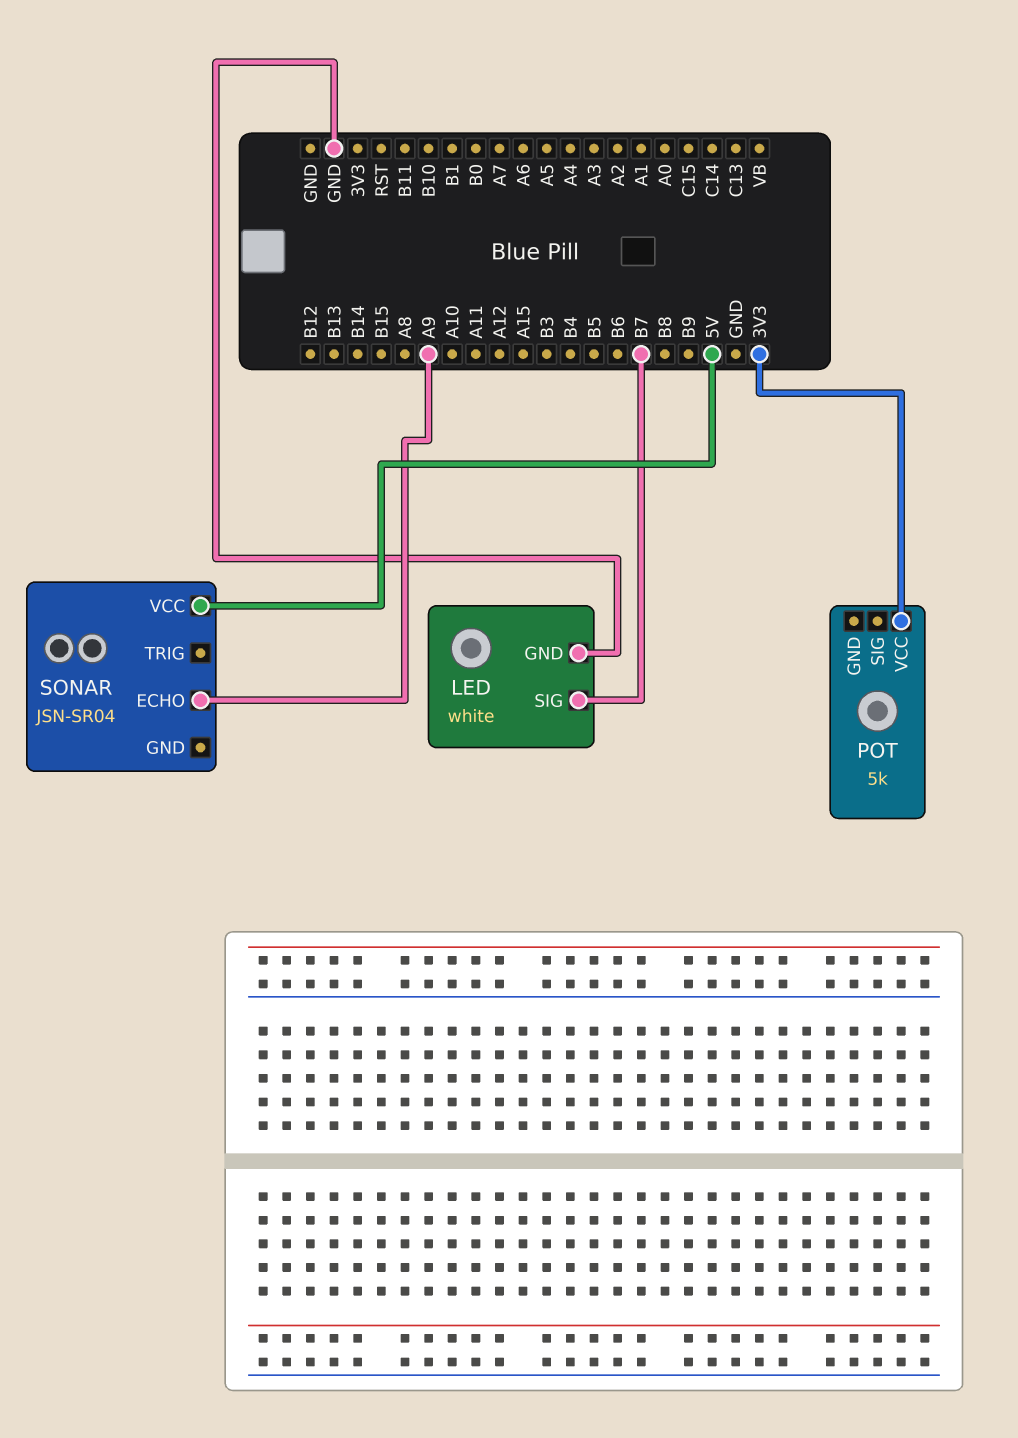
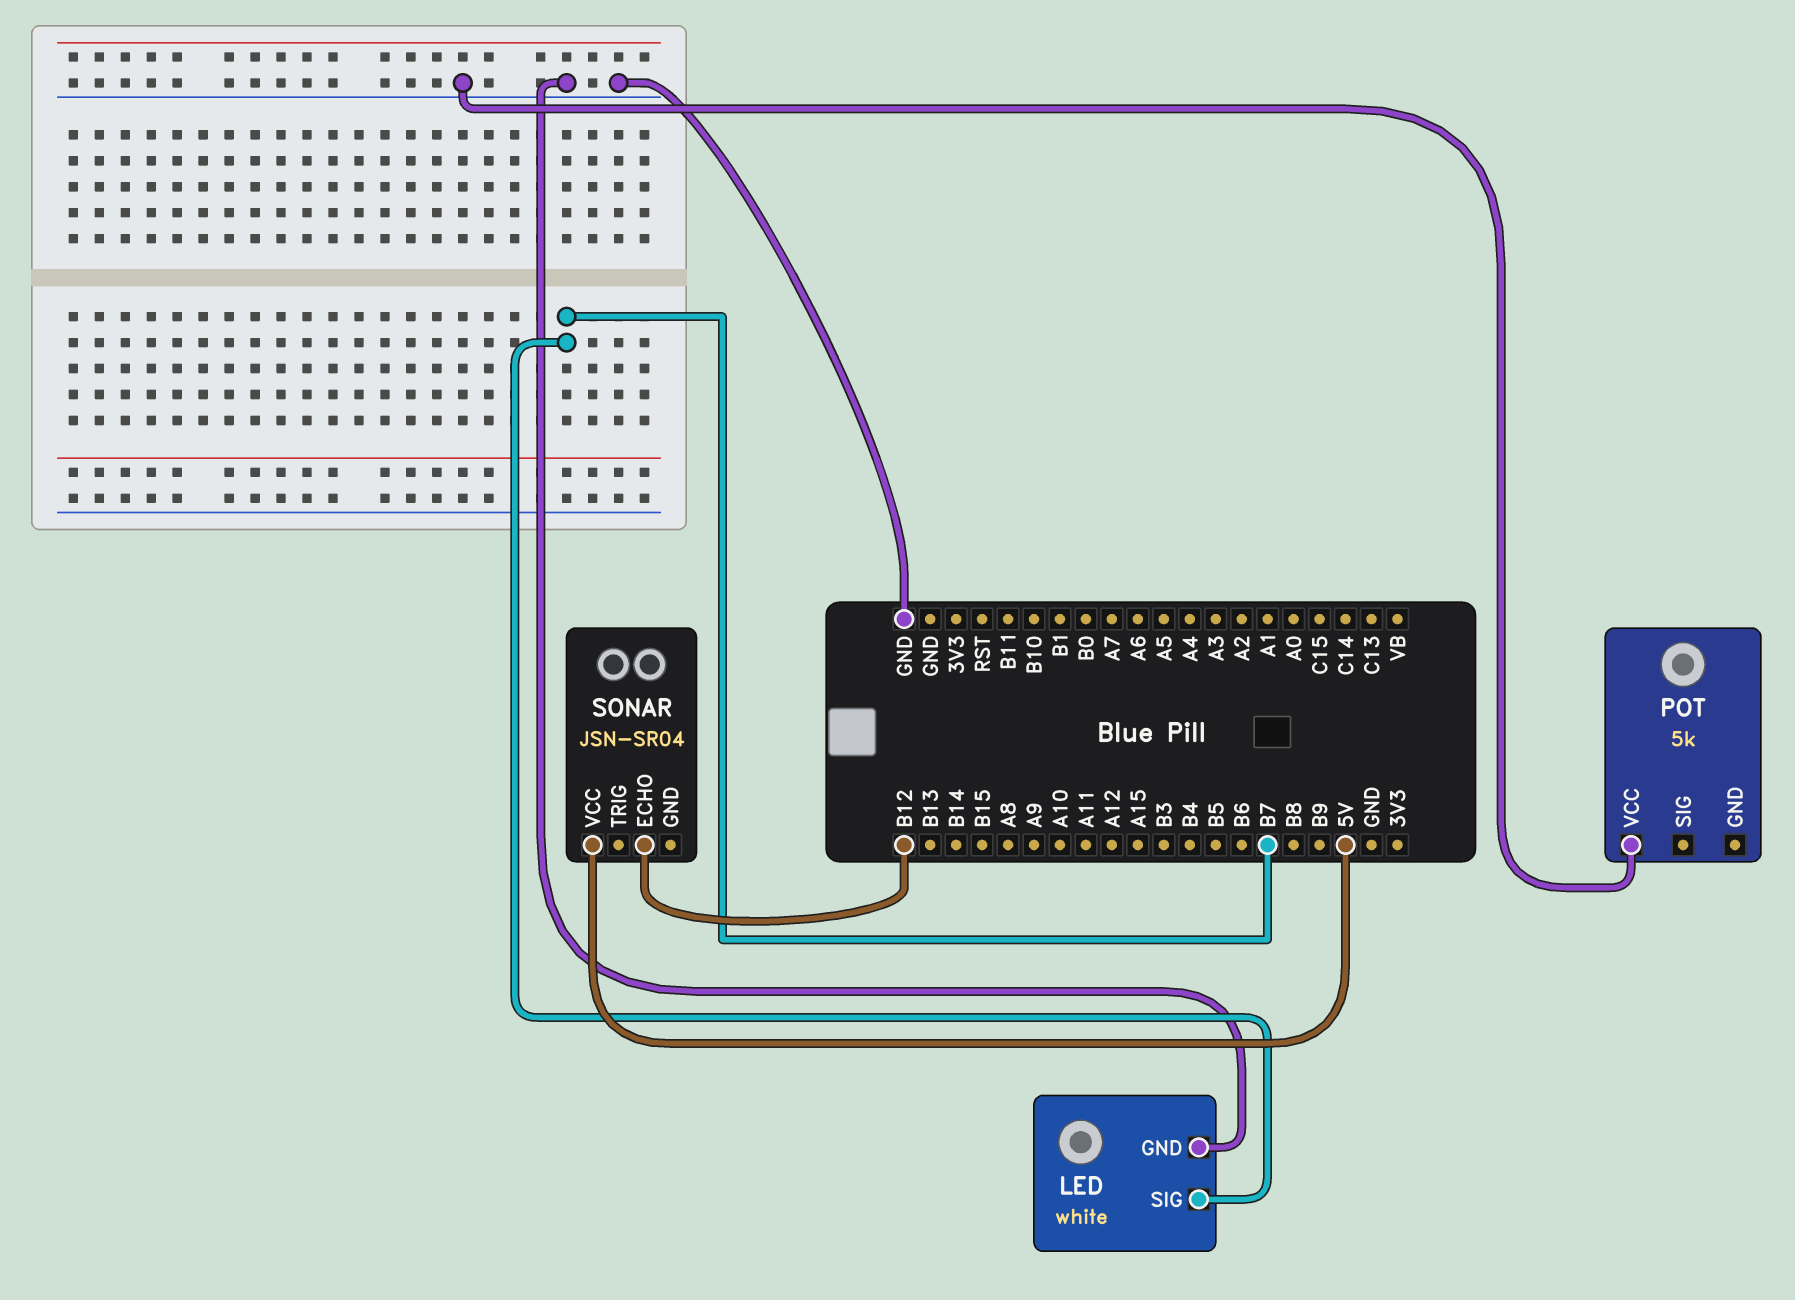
POT pin VCC: 3V3 -> GND
SONAR pin ECHO: A9 -> B12

